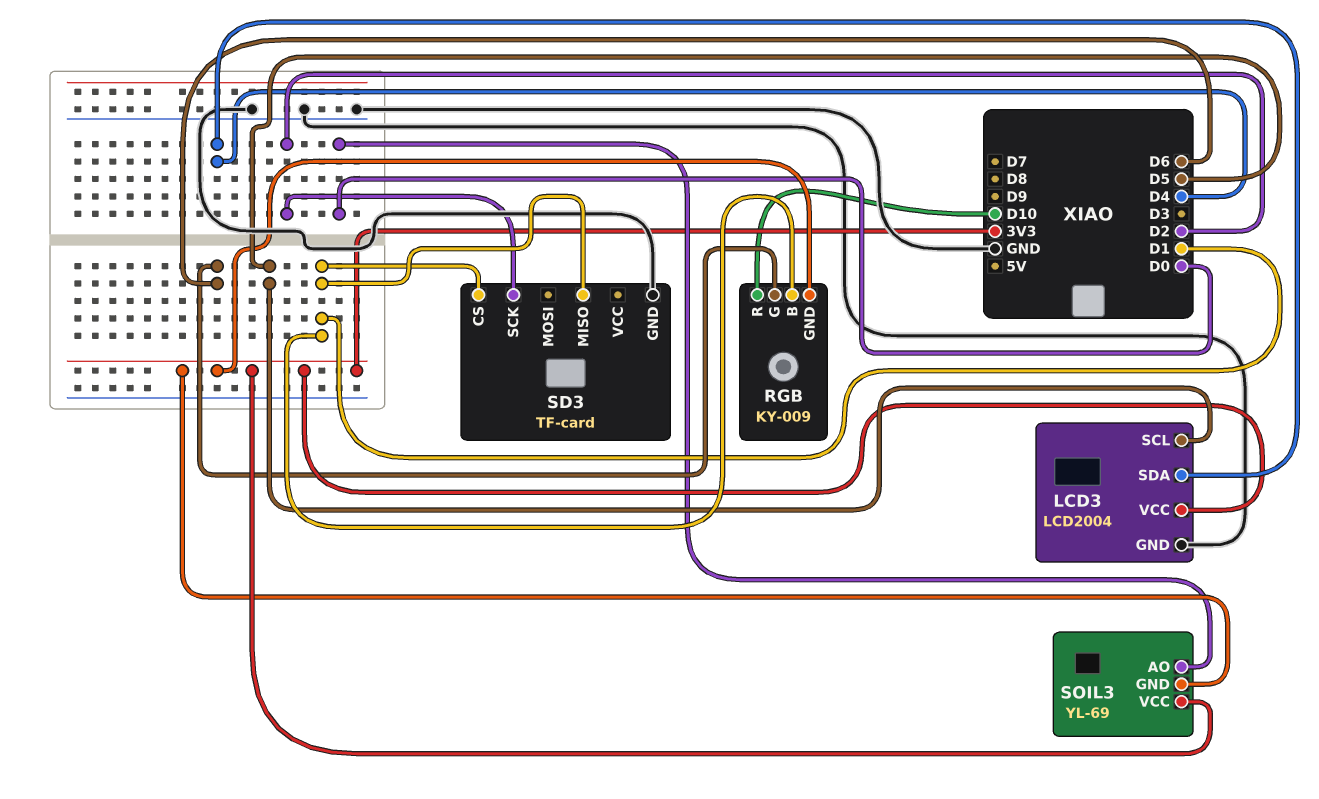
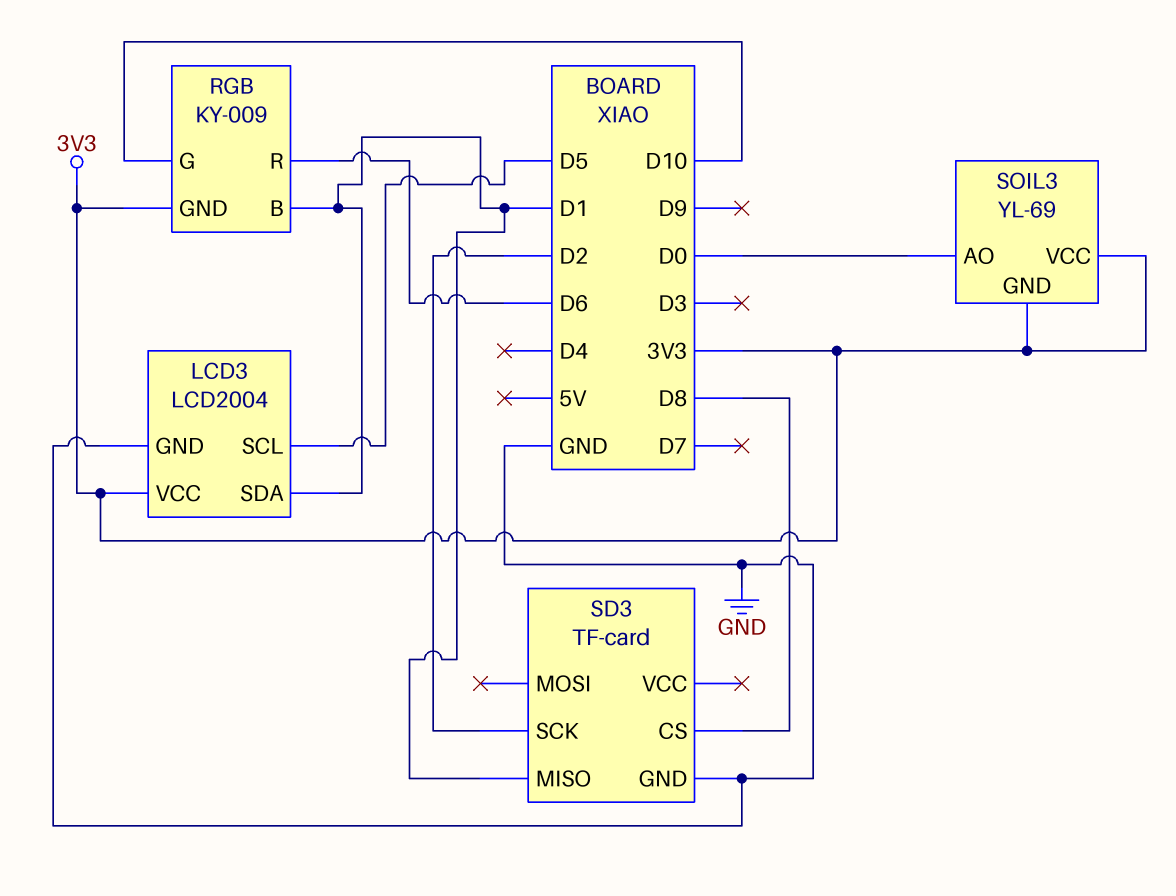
LCD3 pin SDA: D4 -> D1
RGB pin G: D6 -> D10
RGB pin R: D10 -> D6
SD3 pin CS: D1 -> D8

